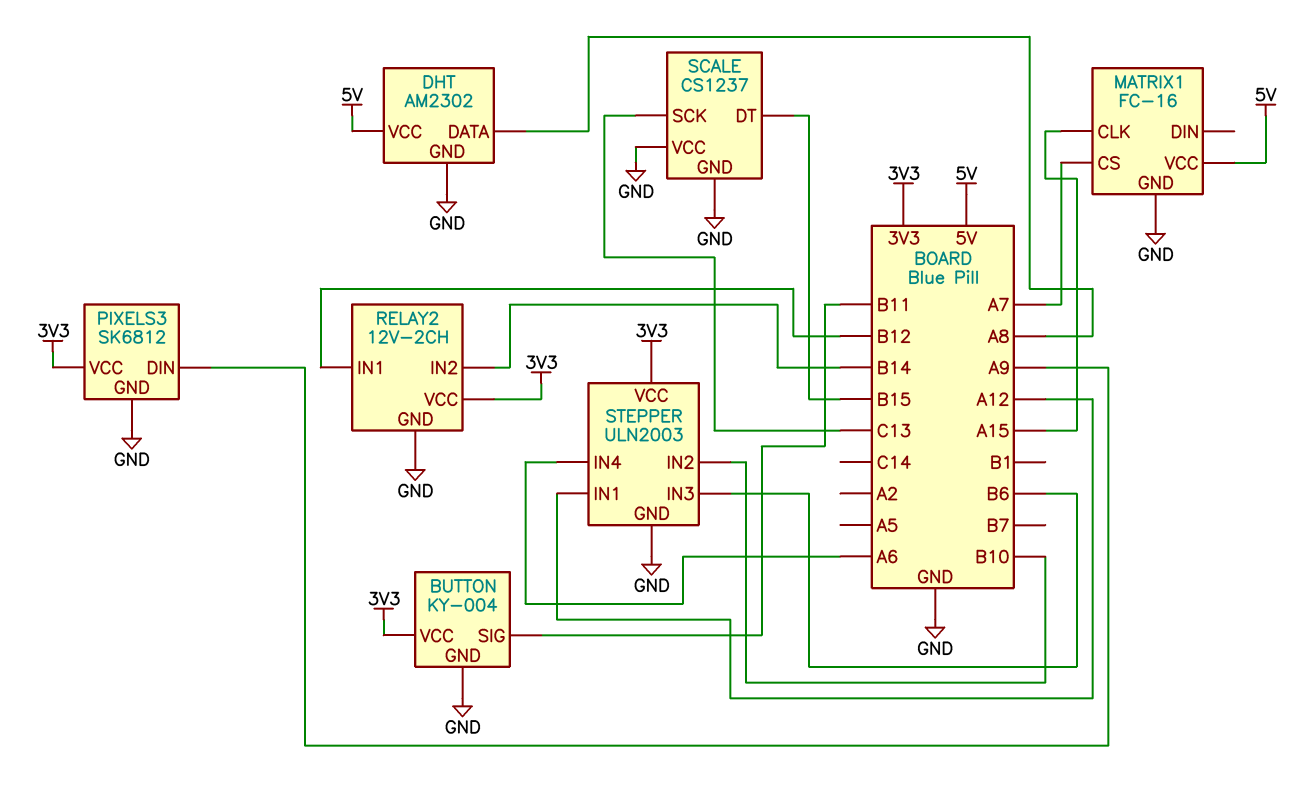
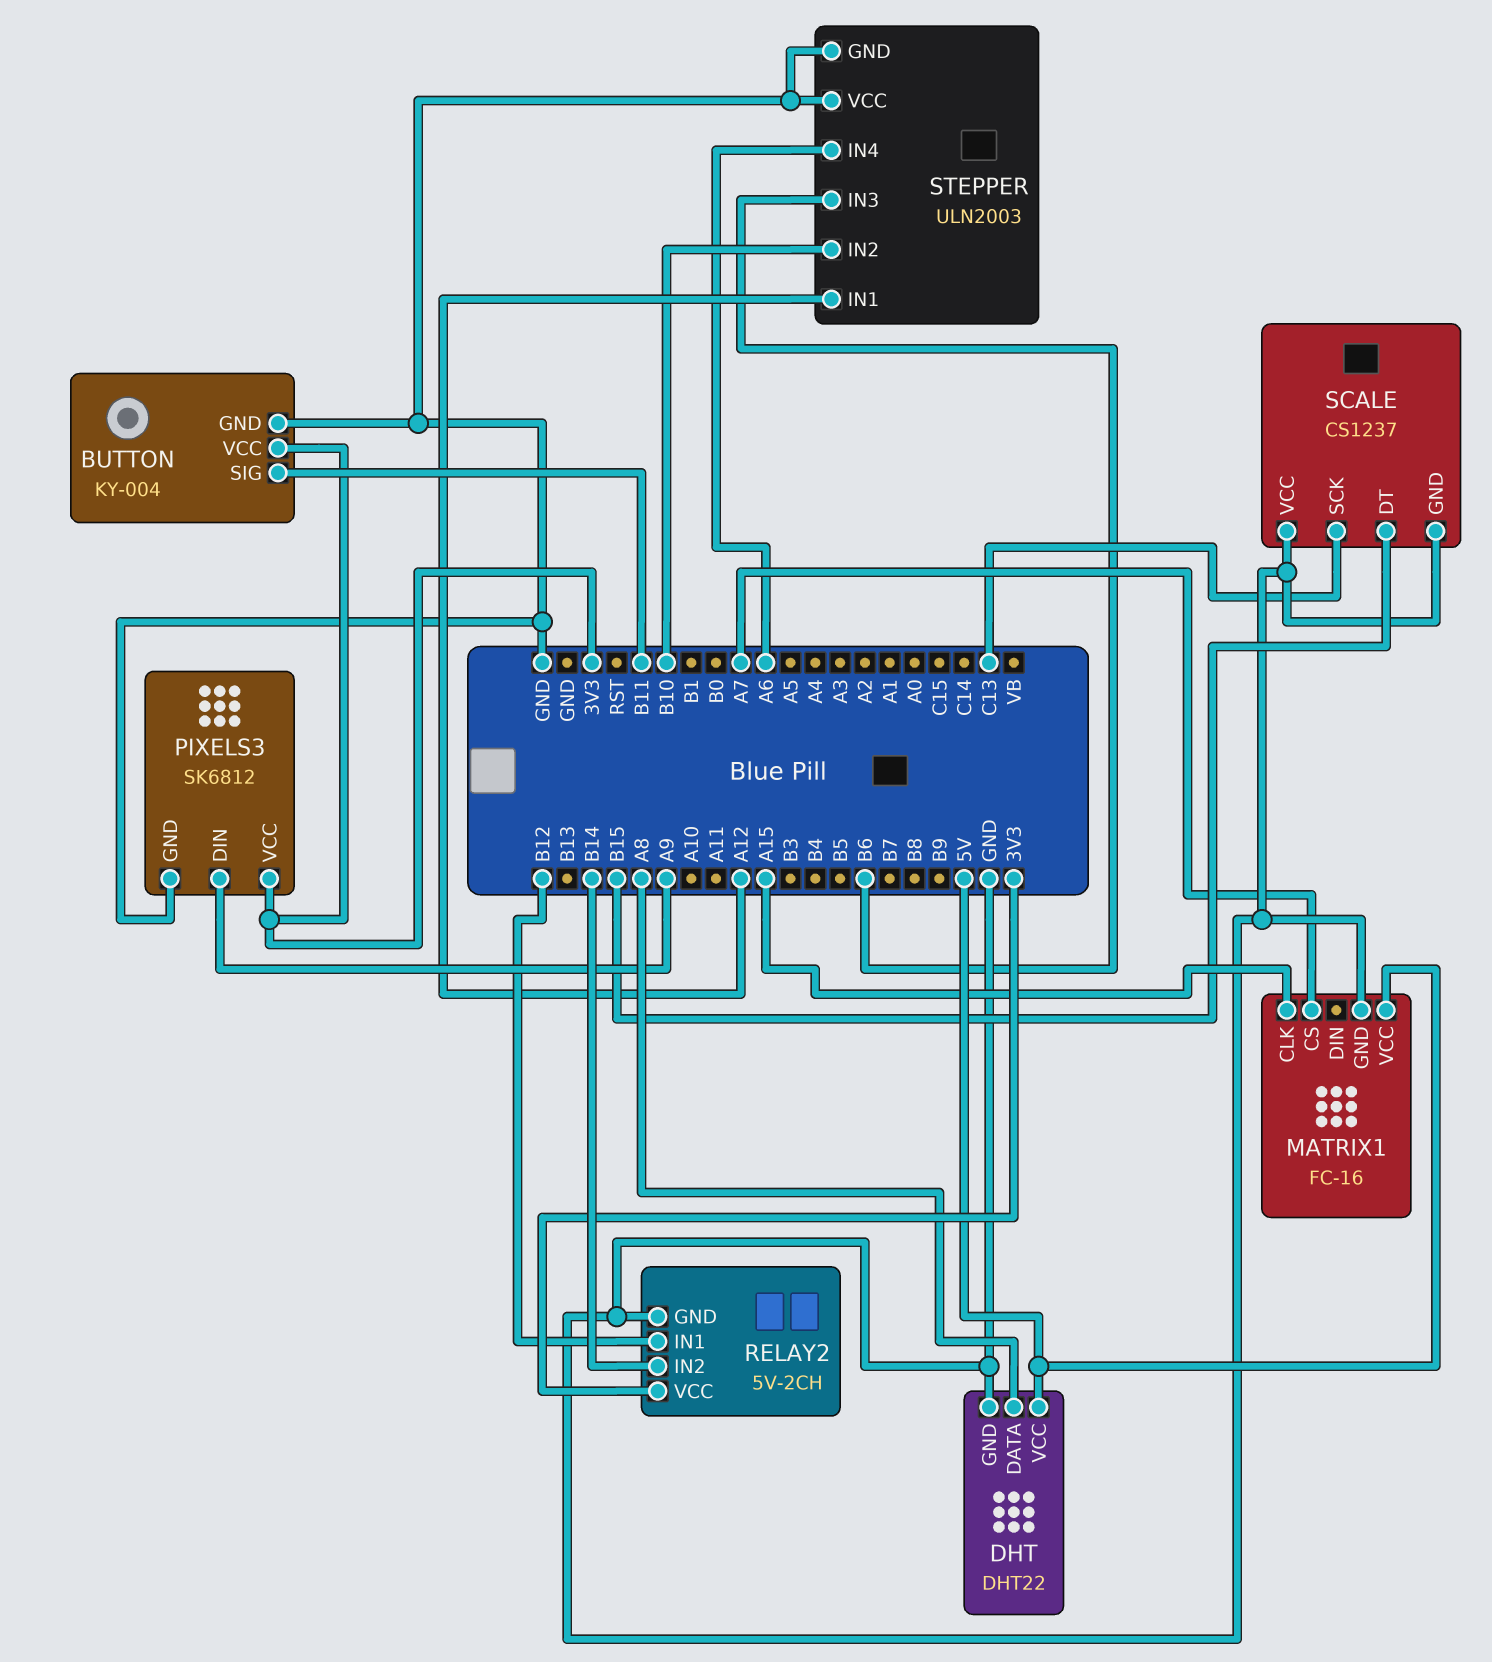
DHT: AM2302 -> DHT22
RELAY2: 12V-2CH -> 5V-2CH
STEPPER pin VCC: 3V3 -> GND

